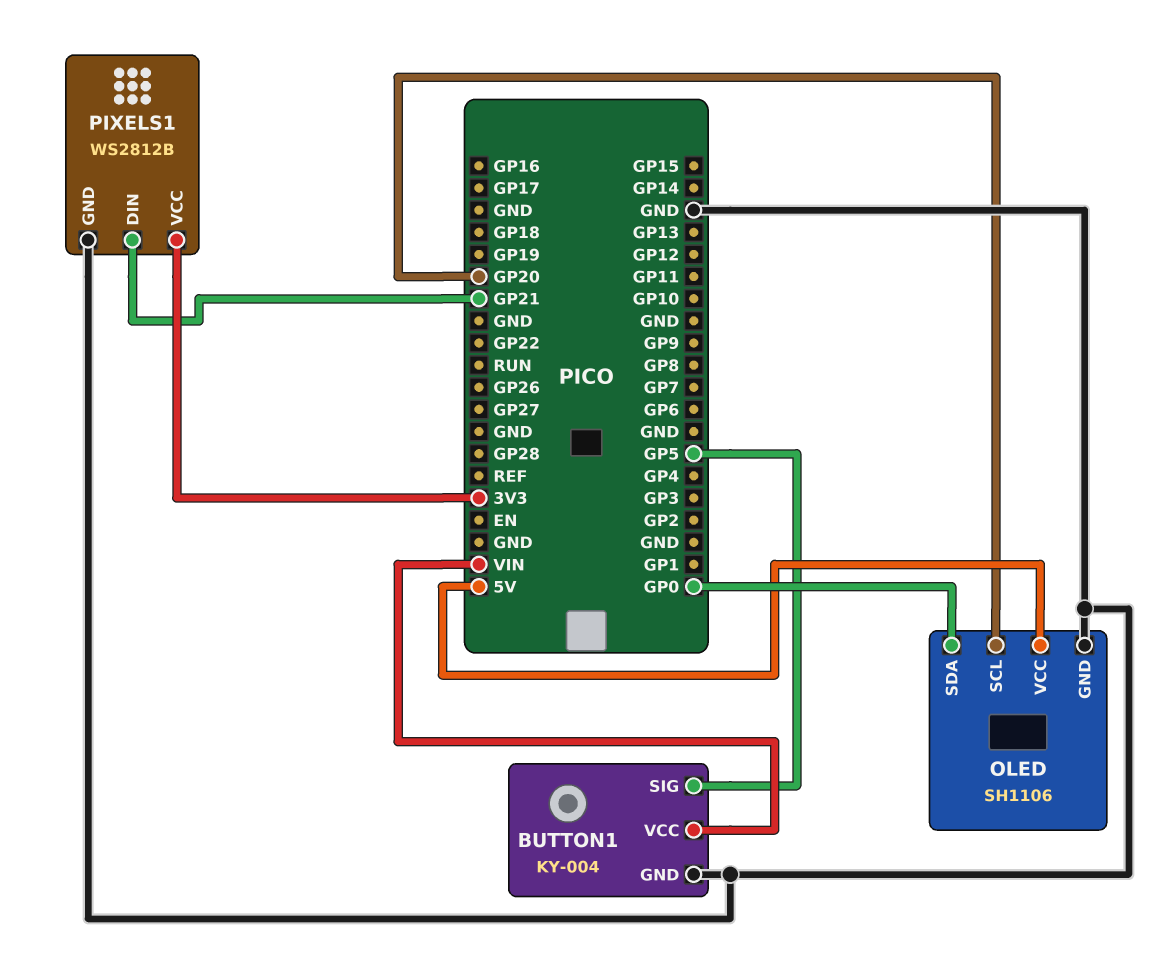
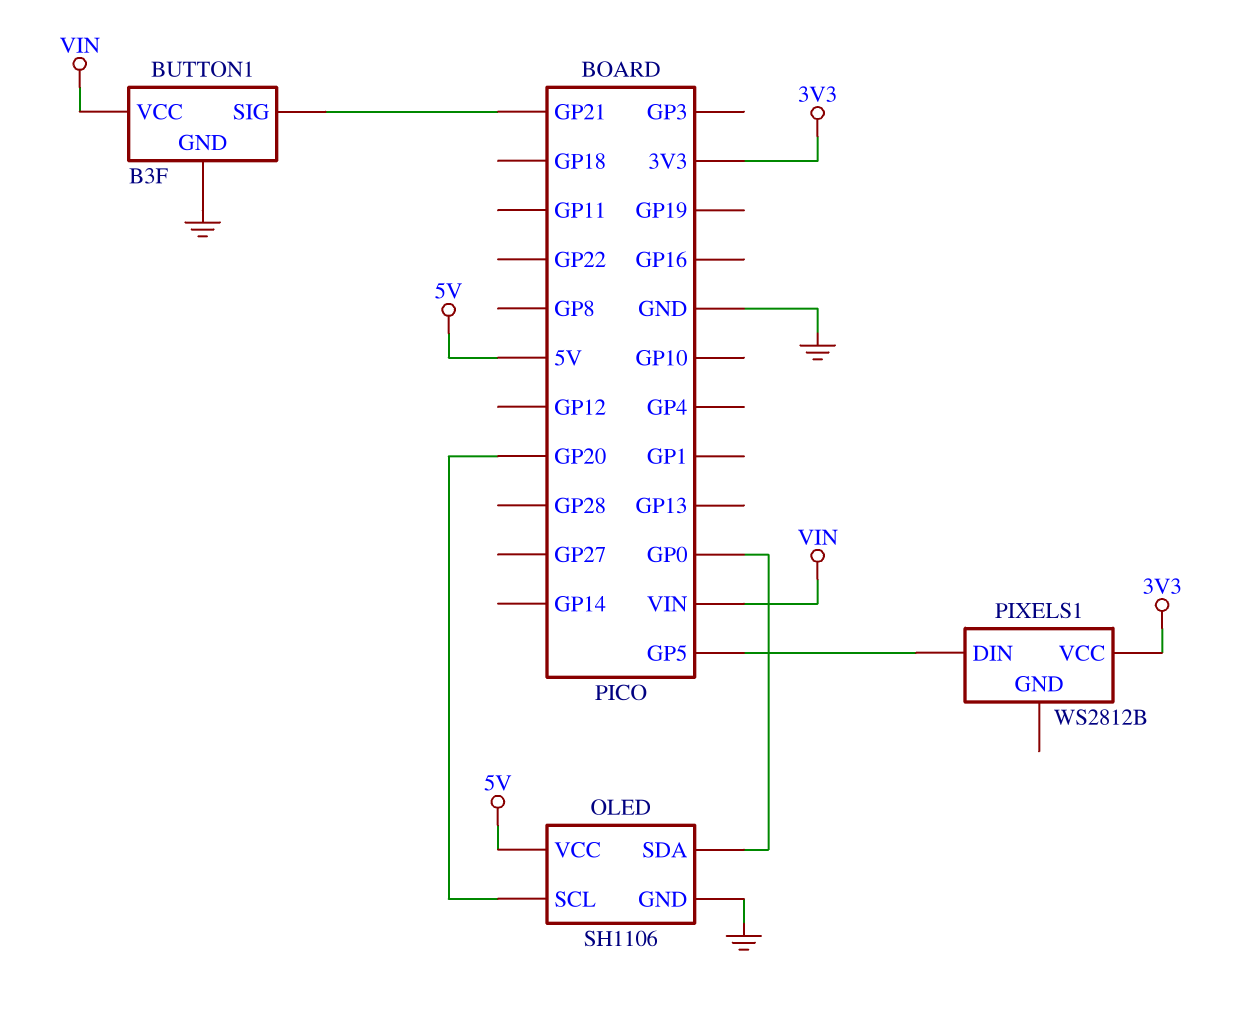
BUTTON1: KY-004 -> B3F
BUTTON1 pin SIG: GP5 -> GP21
PIXELS1 pin DIN: GP21 -> GP5
PIXELS1 pin GND: GND -> none

